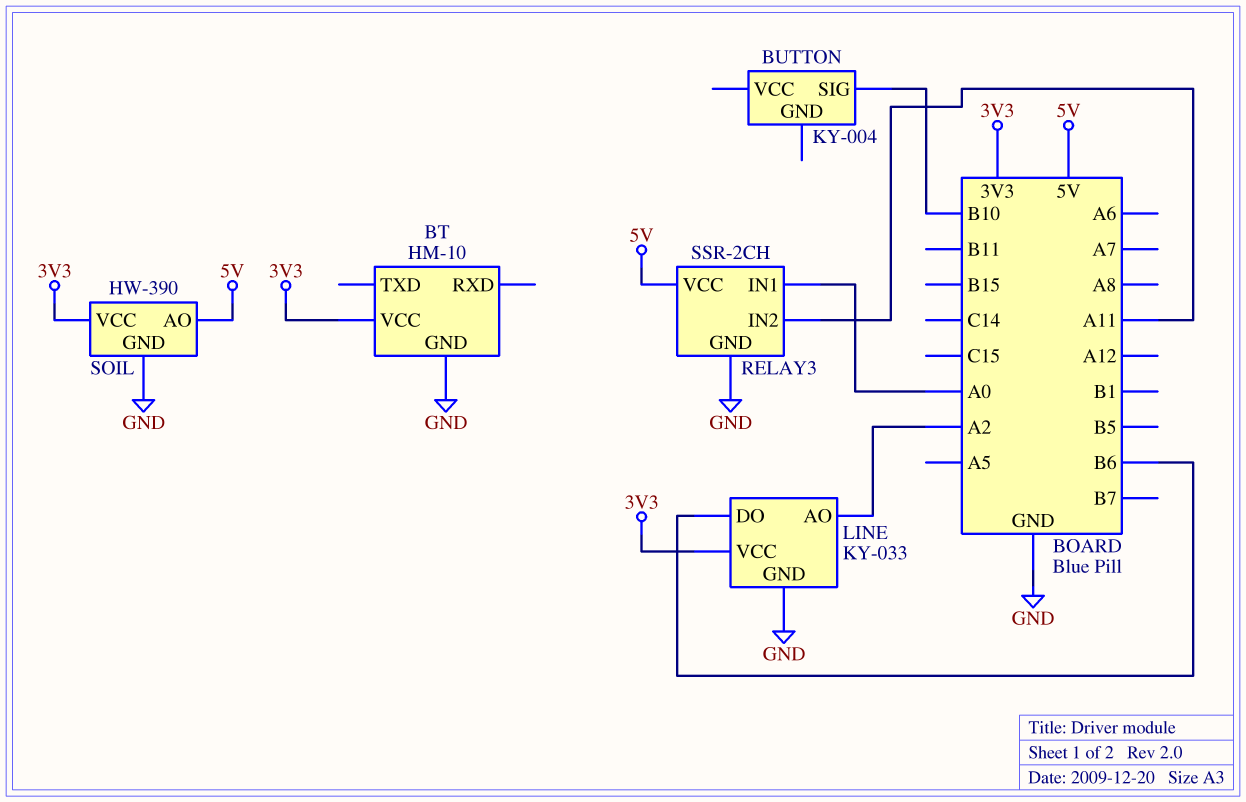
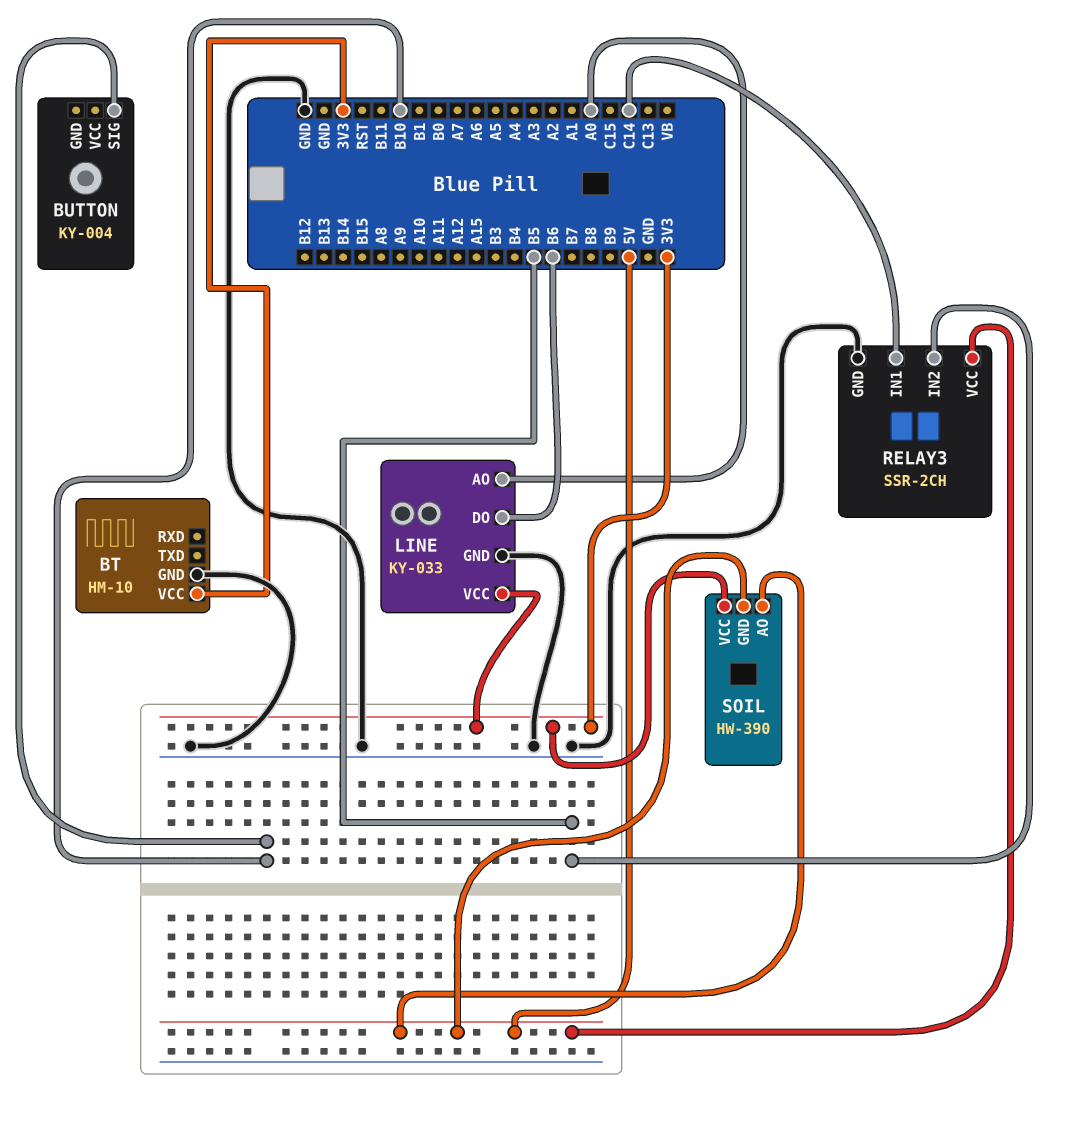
LINE pin AO: A2 -> A0
RELAY3 pin IN1: A0 -> C14
RELAY3 pin IN2: A11 -> B5
SOIL pin GND: GND -> 5V

